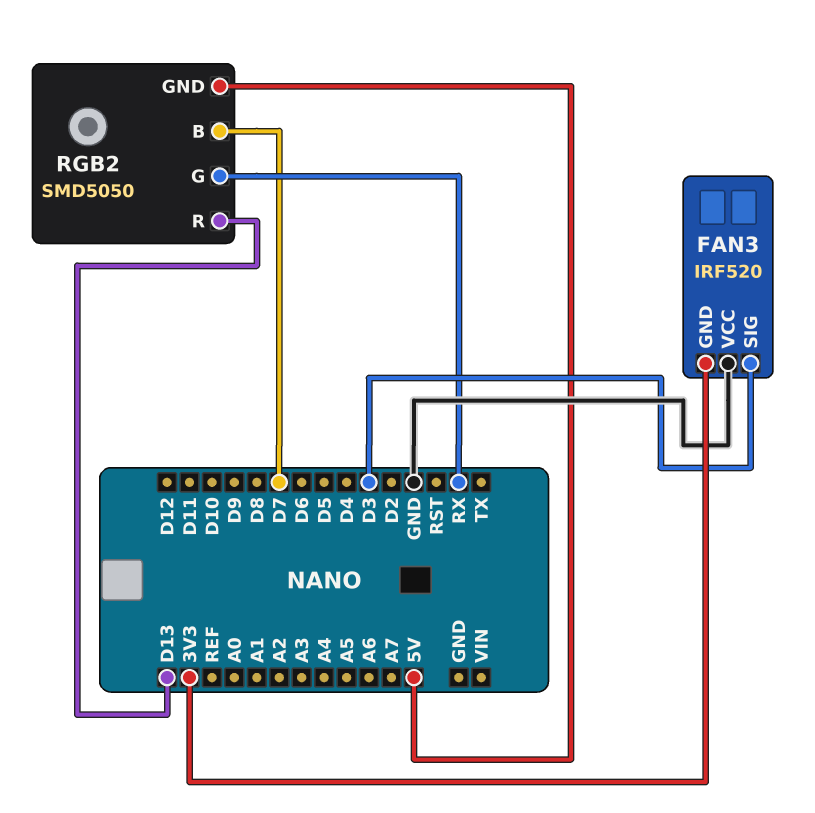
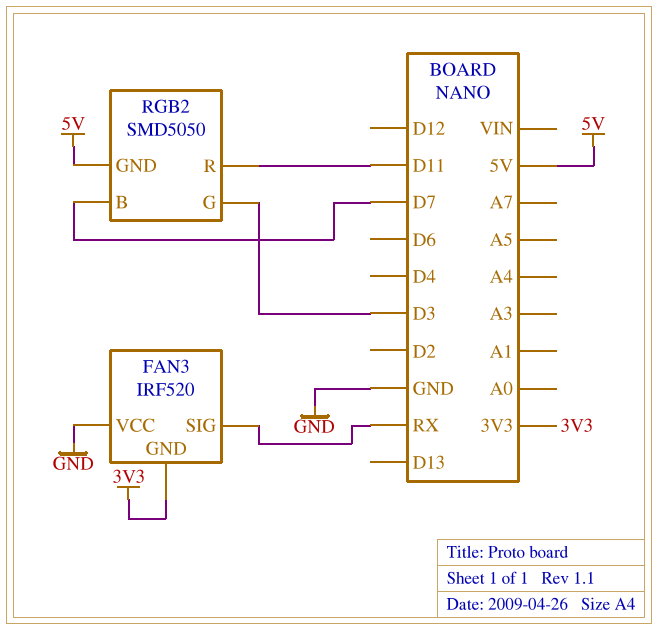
FAN3 pin SIG: D3 -> RX
RGB2 pin G: RX -> D3
RGB2 pin R: D13 -> D11

